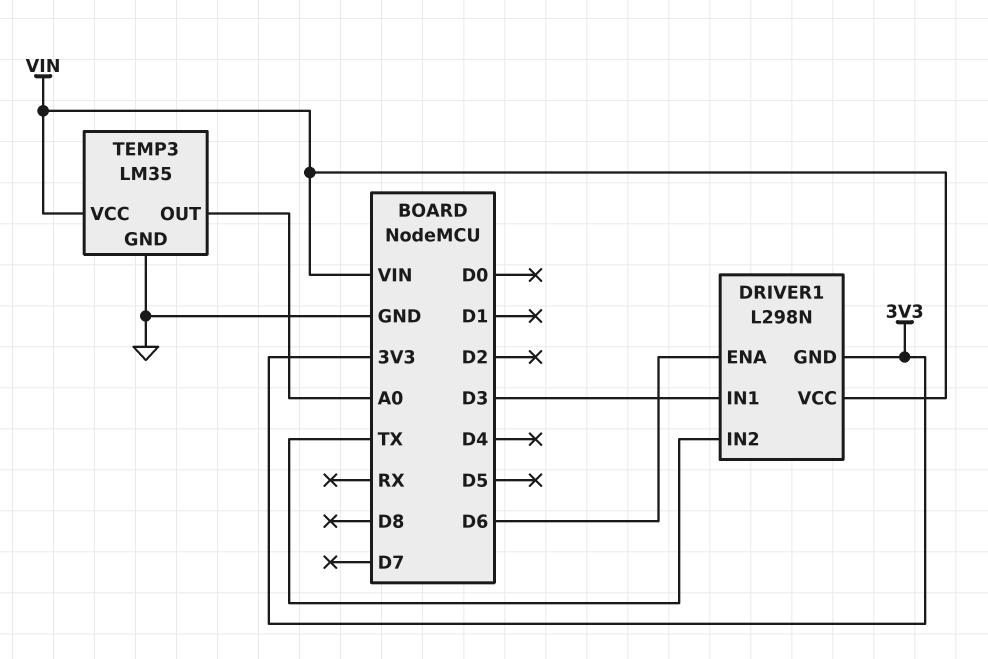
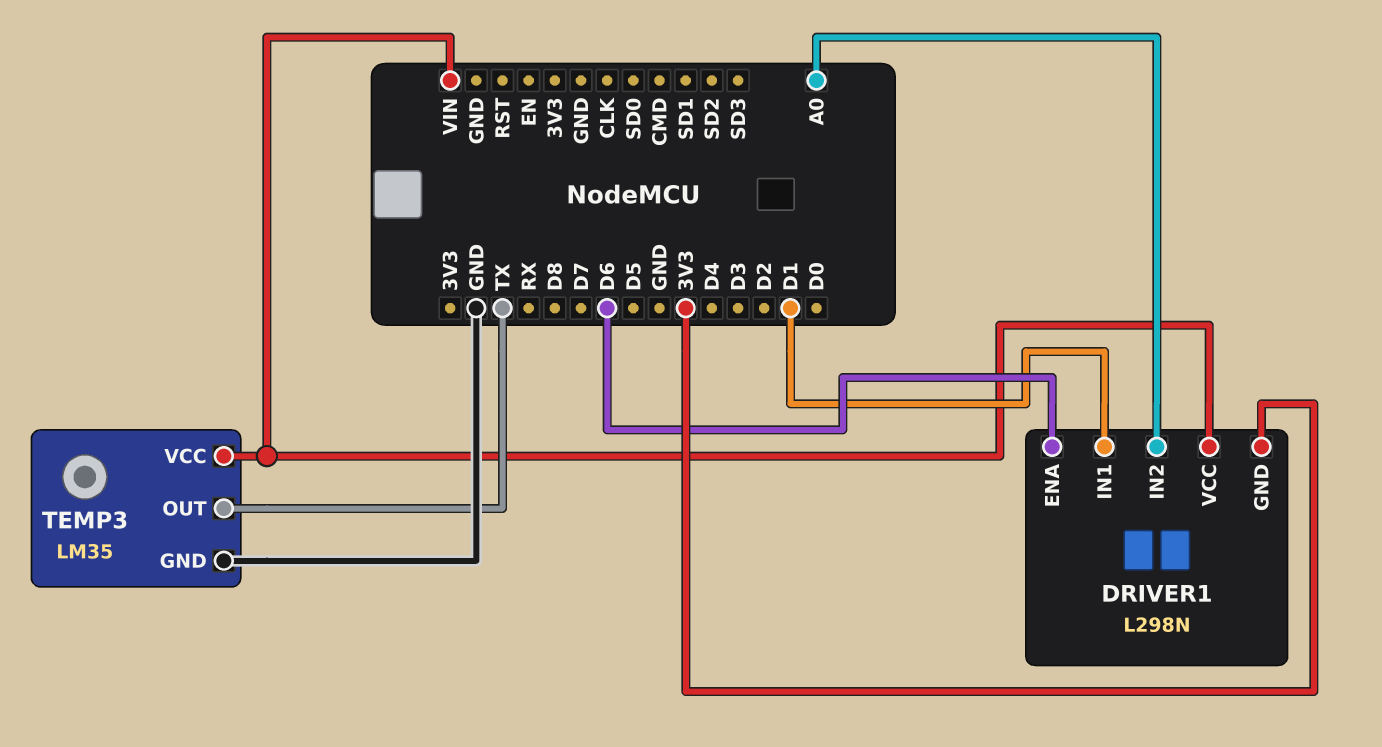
DRIVER1 pin IN1: D3 -> D1
DRIVER1 pin IN2: TX -> A0
TEMP3 pin OUT: A0 -> TX

